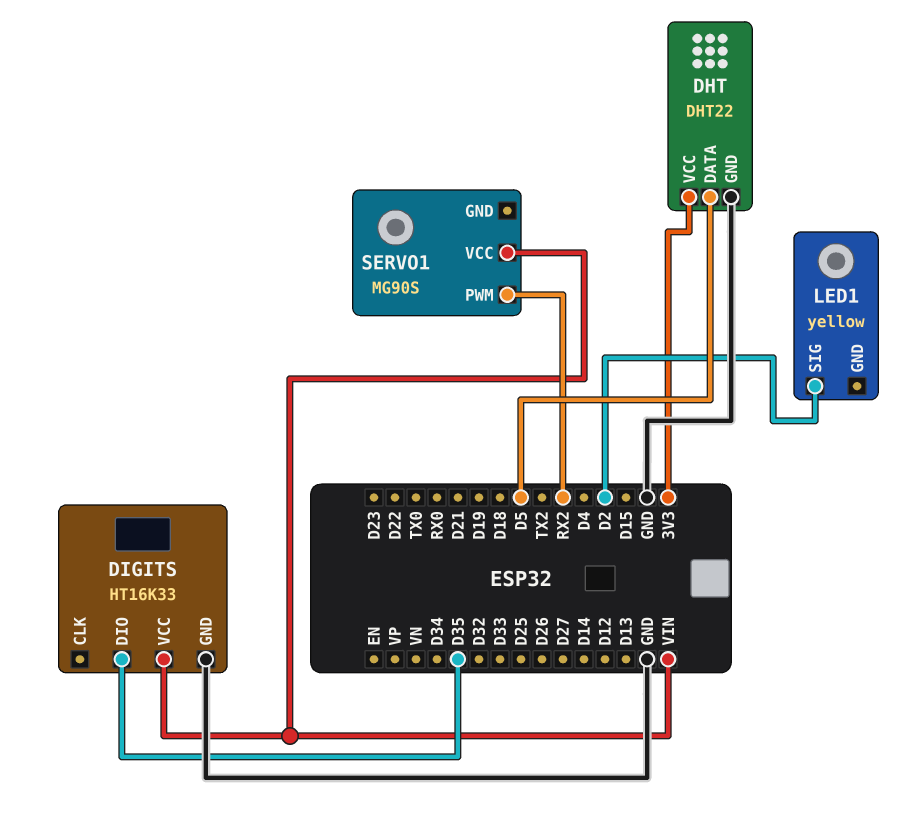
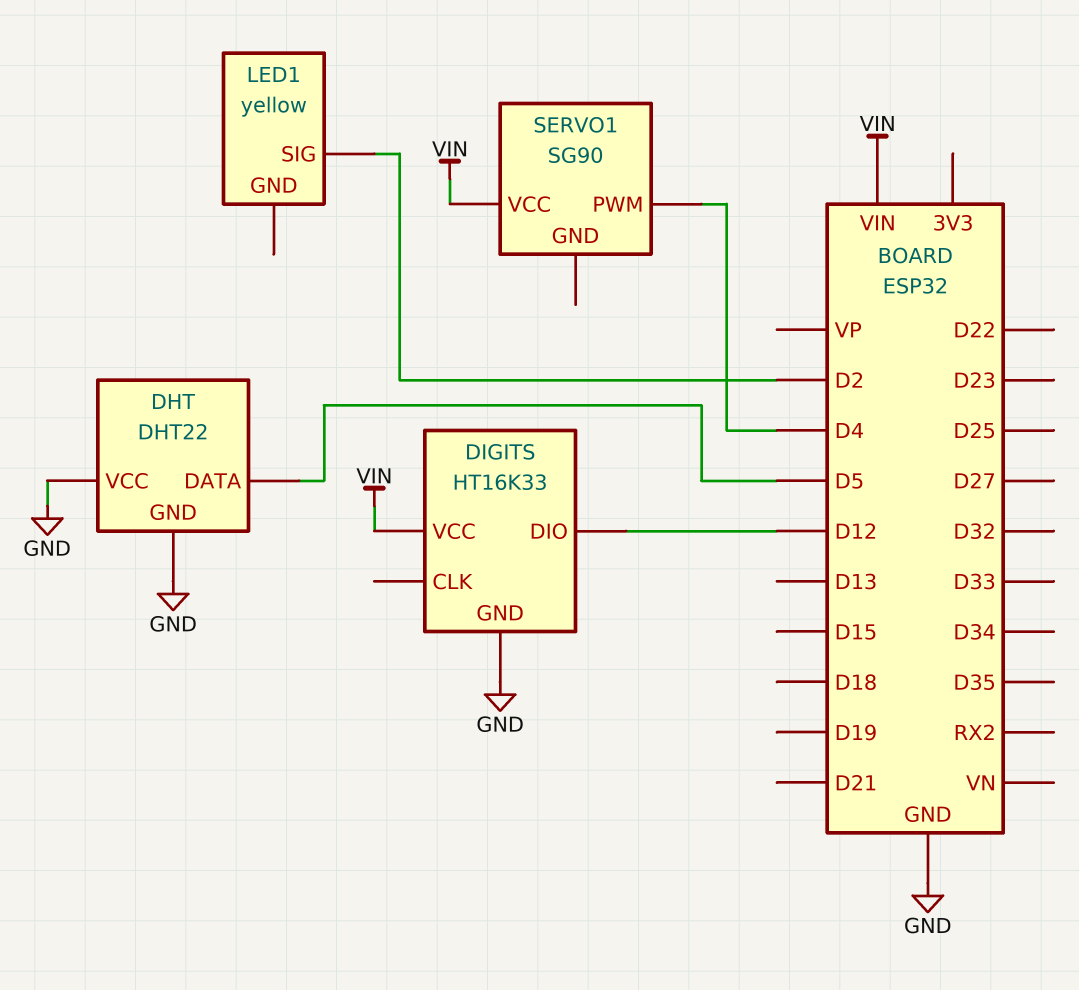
DHT pin VCC: 3V3 -> GND
DIGITS pin DIO: D35 -> D12
SERVO1: MG90S -> SG90
SERVO1 pin PWM: RX2 -> D4

